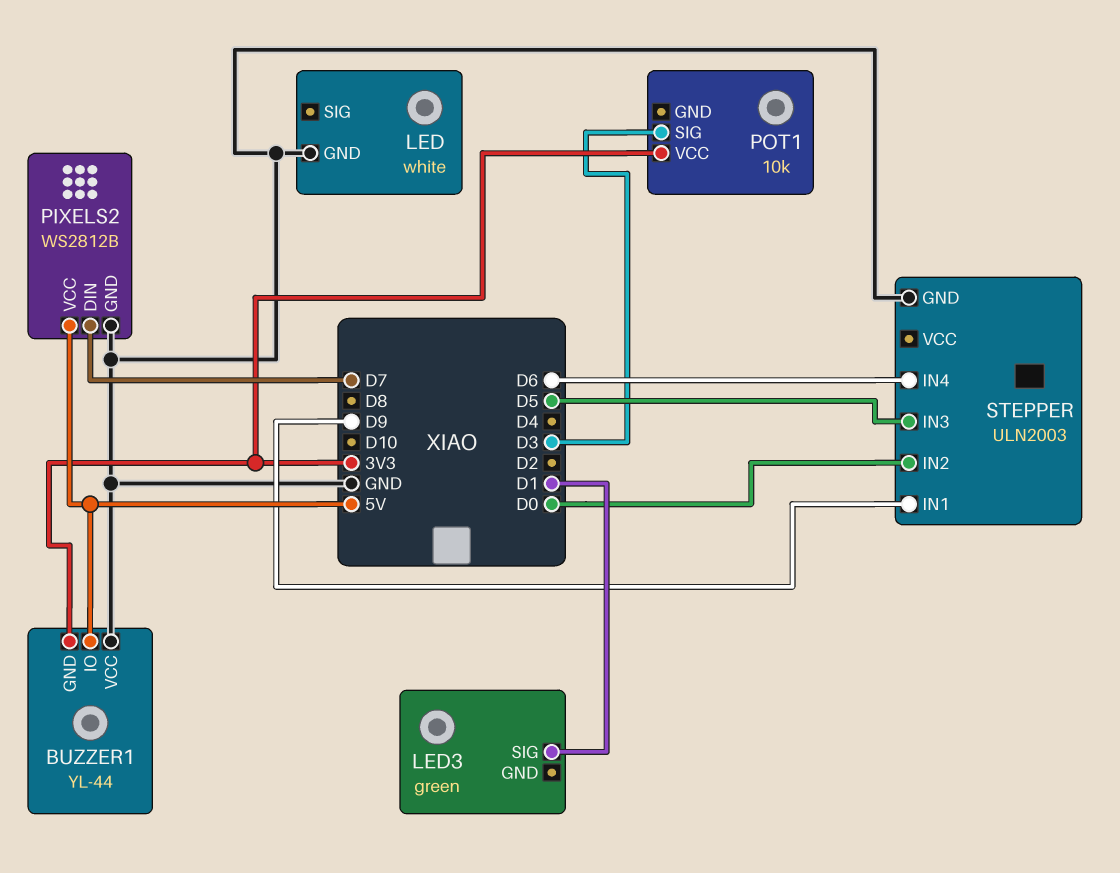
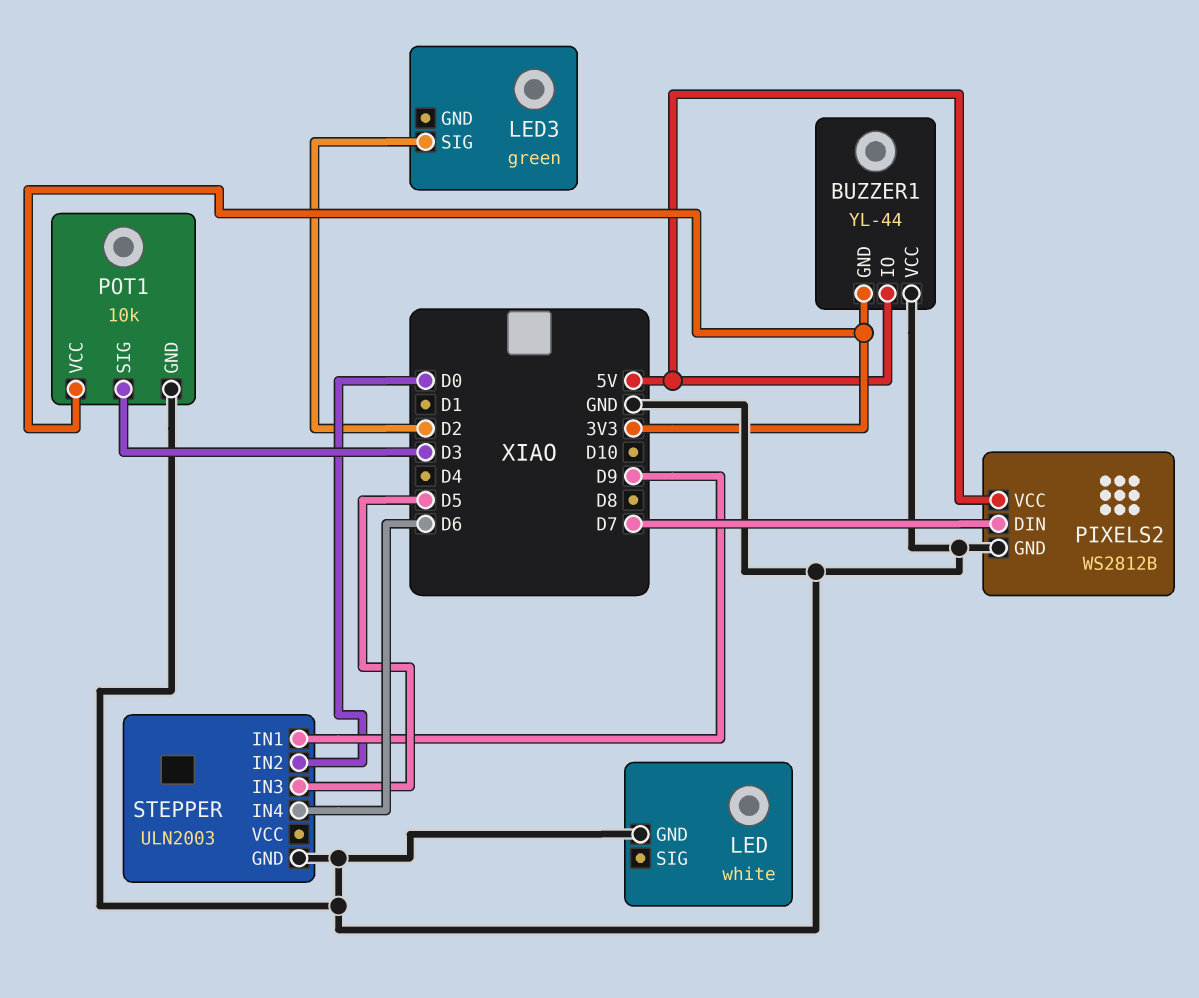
LED3 pin SIG: D1 -> D2
POT1 pin GND: none -> GND

